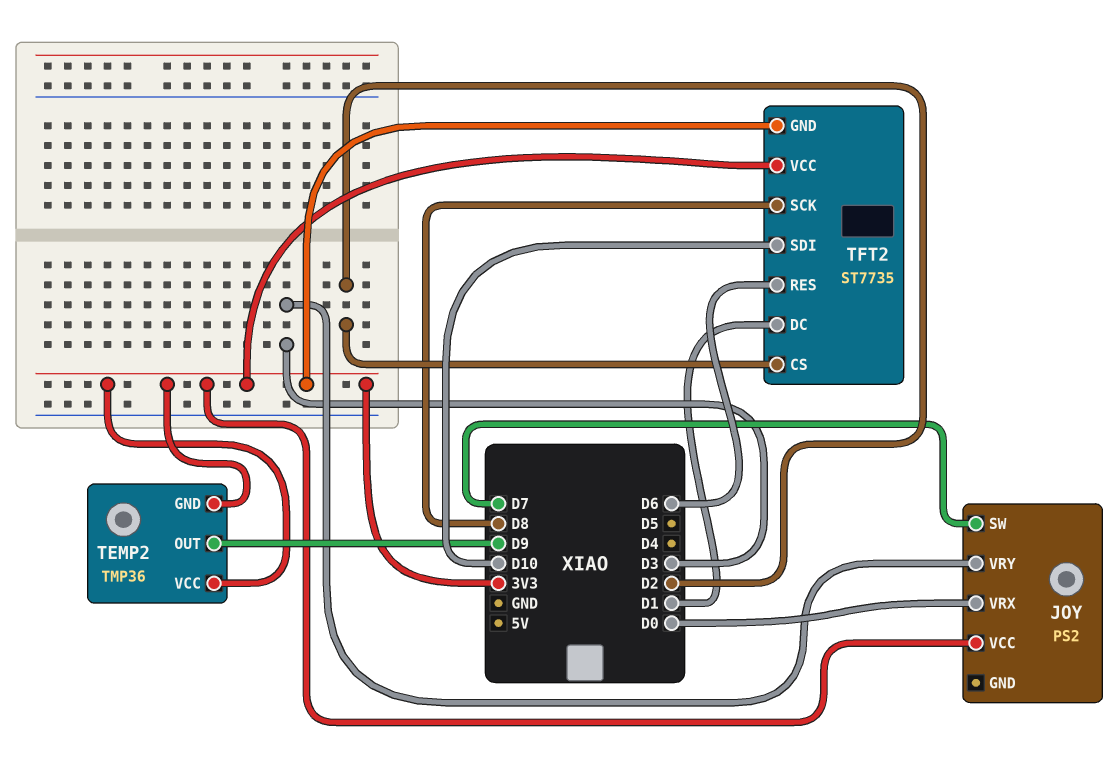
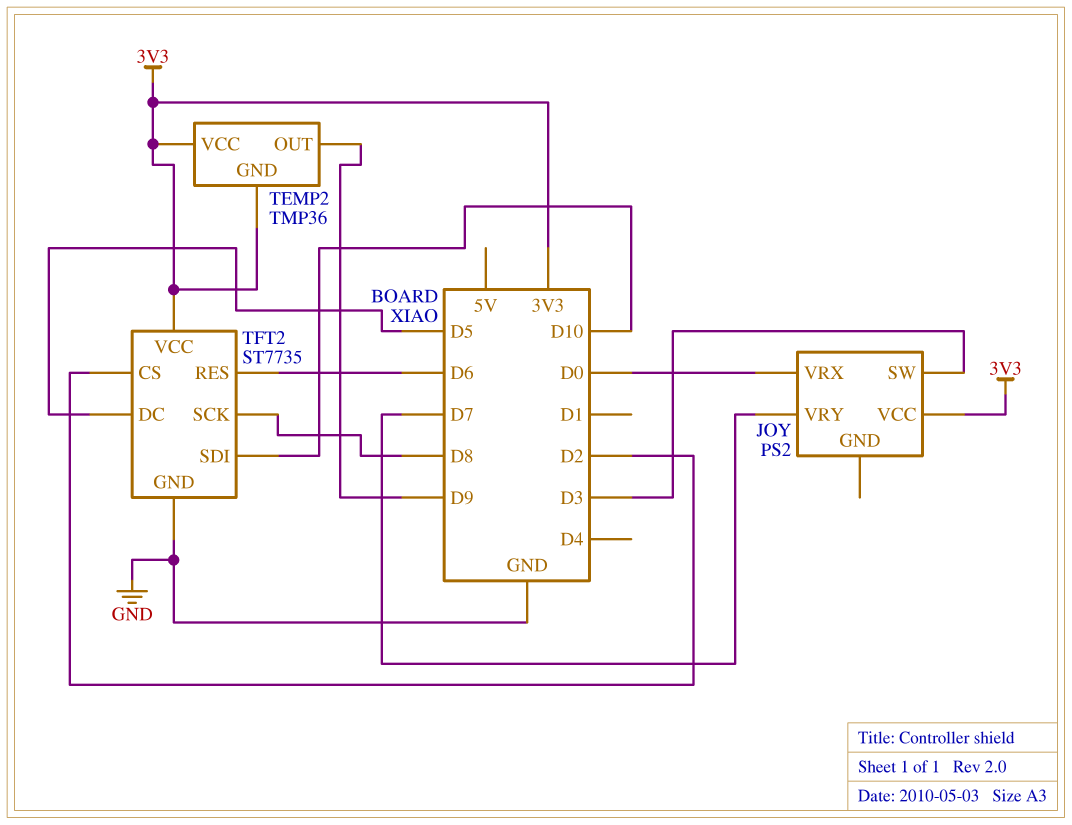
JOY pin SW: D7 -> D3
JOY pin VRY: D3 -> D7
TFT2 pin DC: D1 -> D5
TFT2 pin GND: 3V3 -> GND

